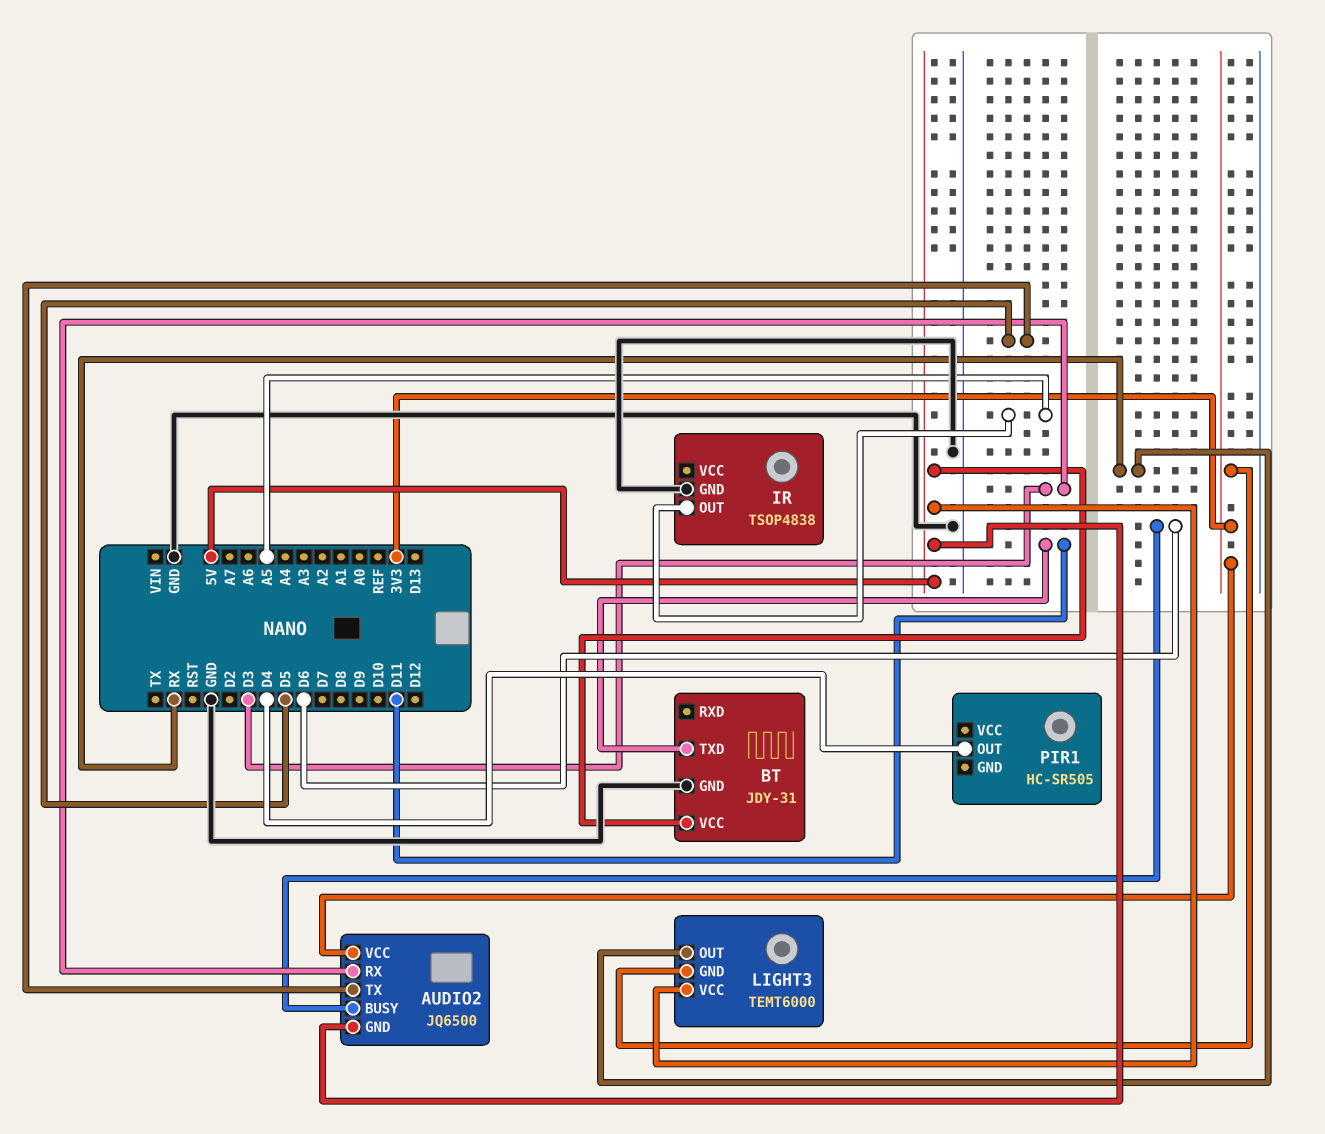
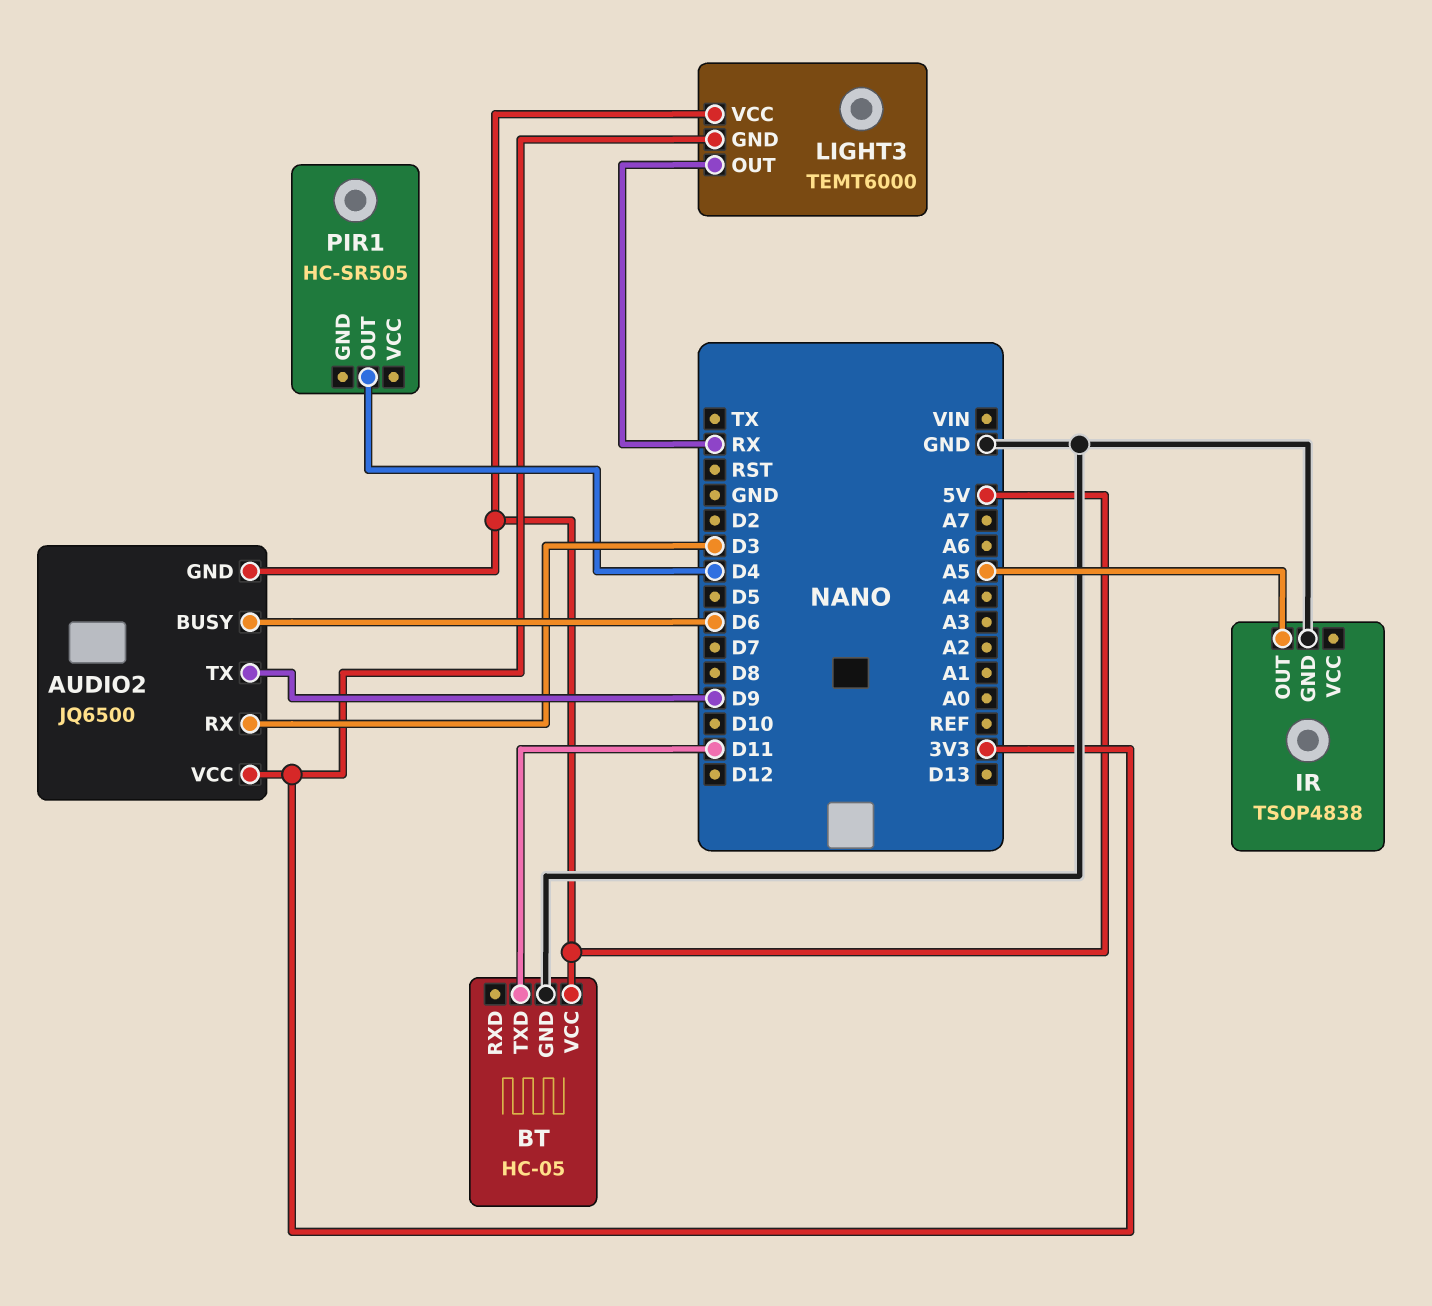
AUDIO2 pin TX: D5 -> D9
BT: JDY-31 -> HC-05

